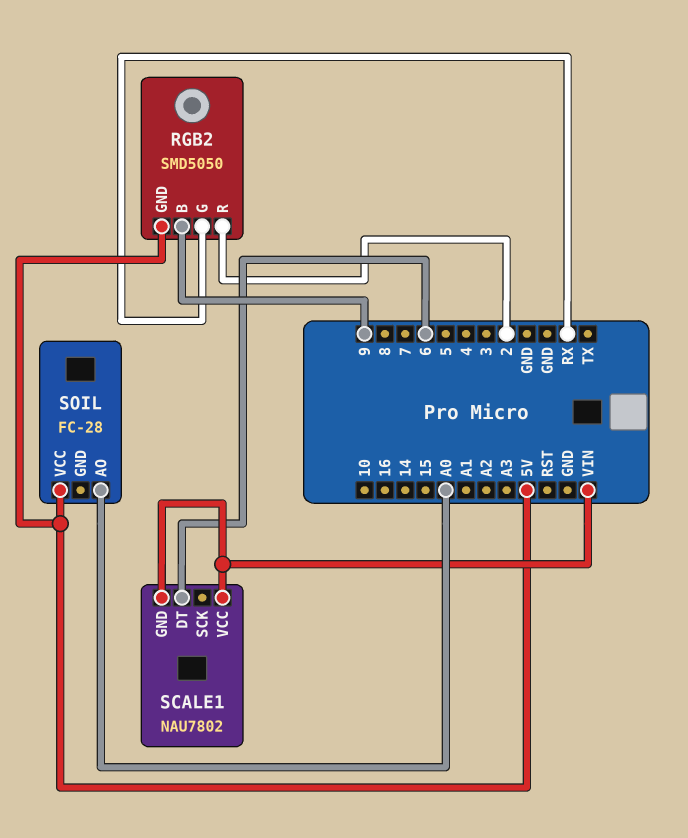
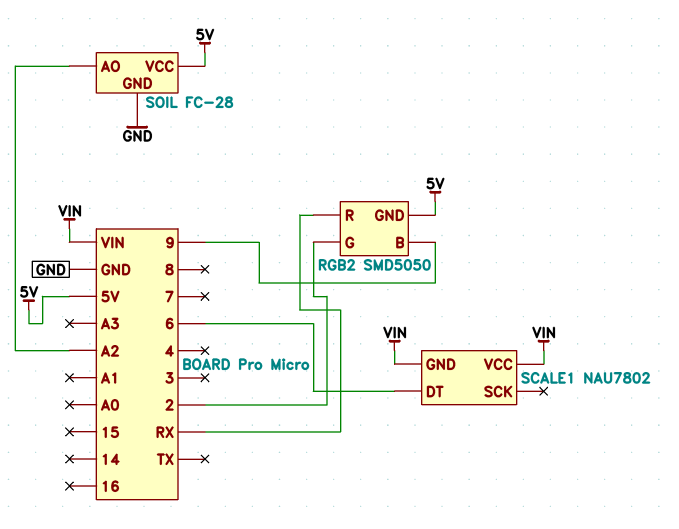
RGB2 pin G: RX -> 2
RGB2 pin R: 2 -> RX
SOIL pin AO: A0 -> A2
SOIL pin GND: none -> GND

